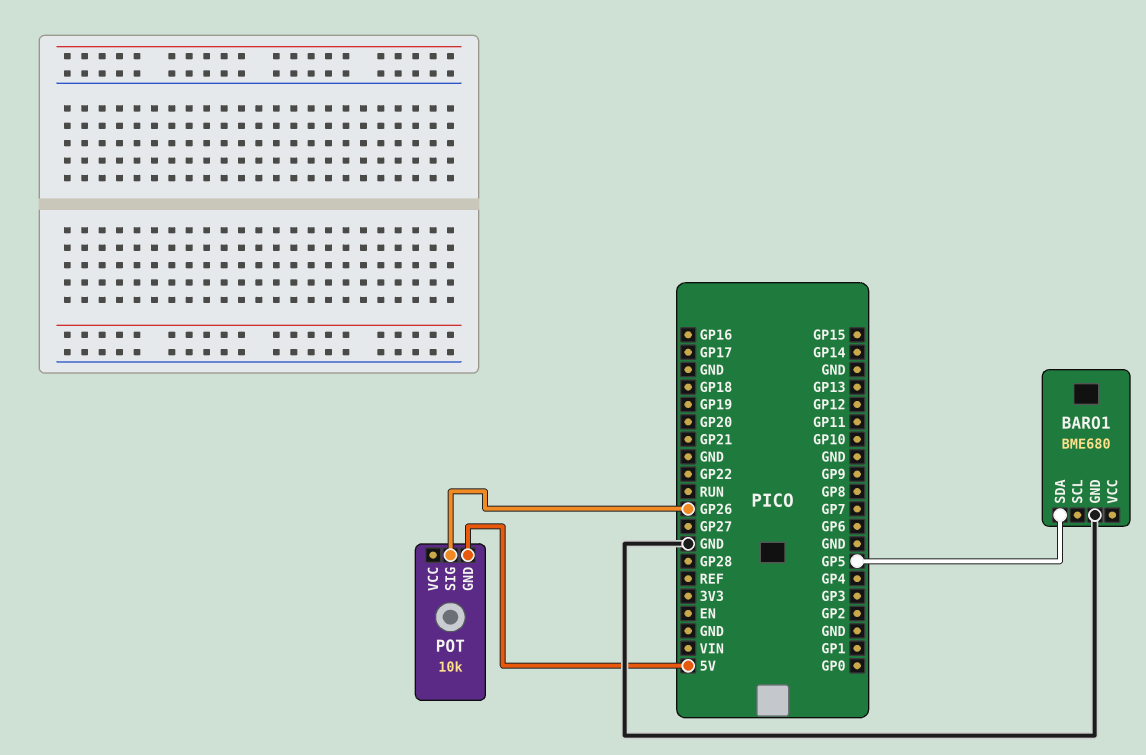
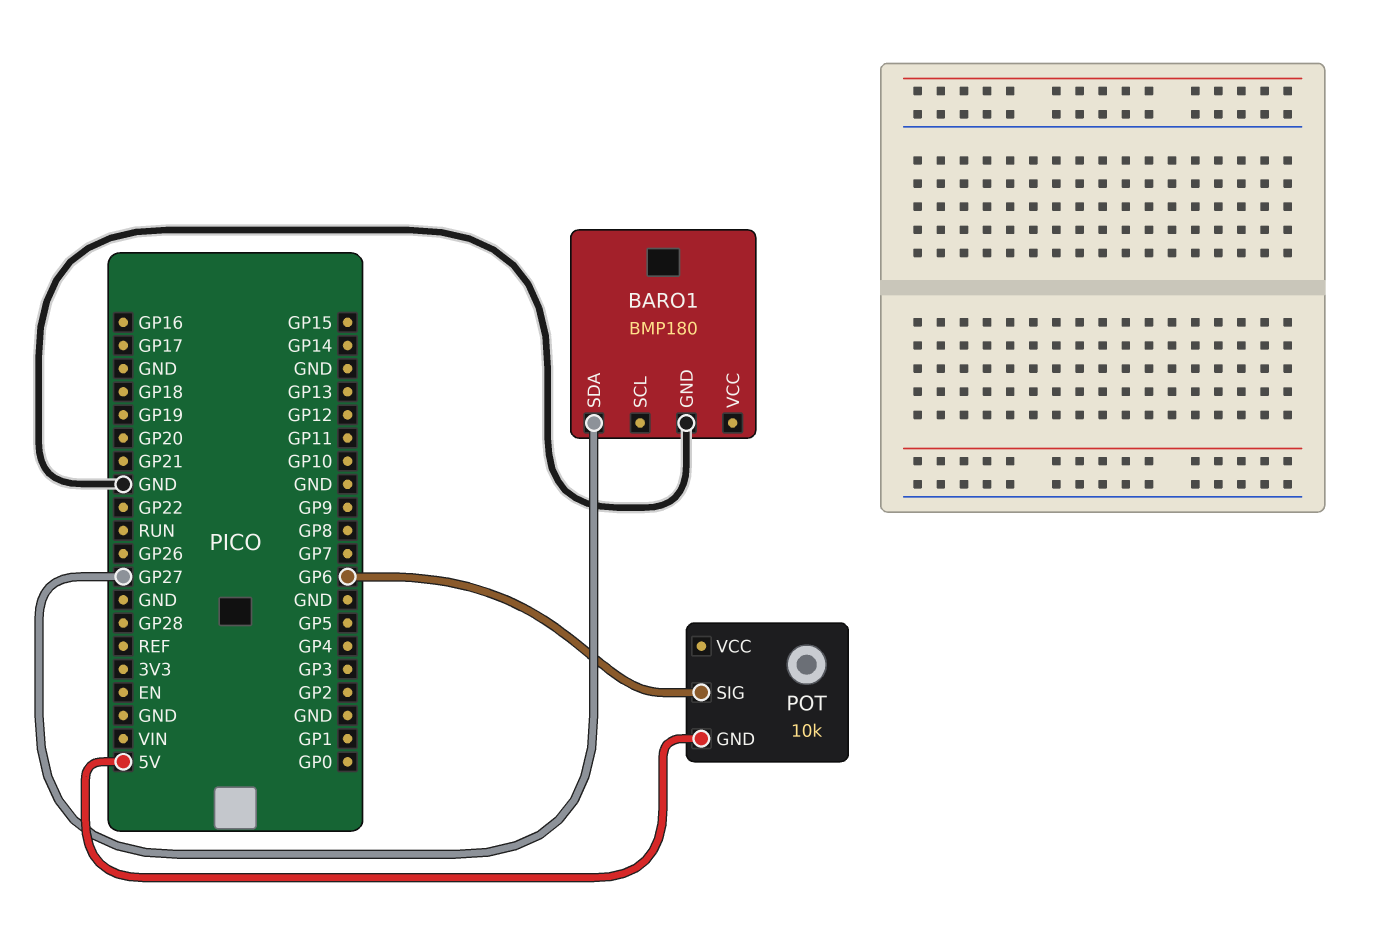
BARO1: BME680 -> BMP180
BARO1 pin SDA: GP5 -> GP27
POT pin SIG: GP26 -> GP6

